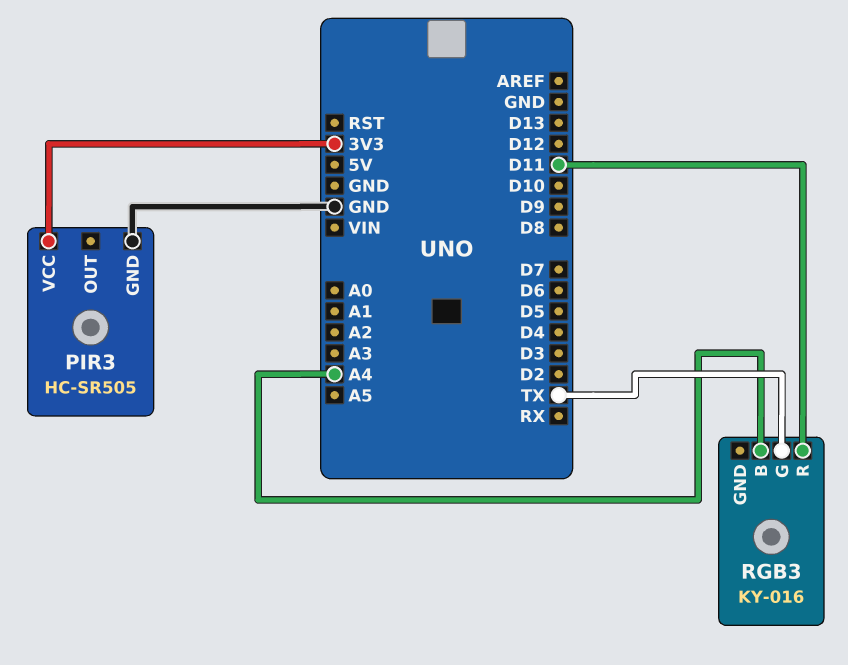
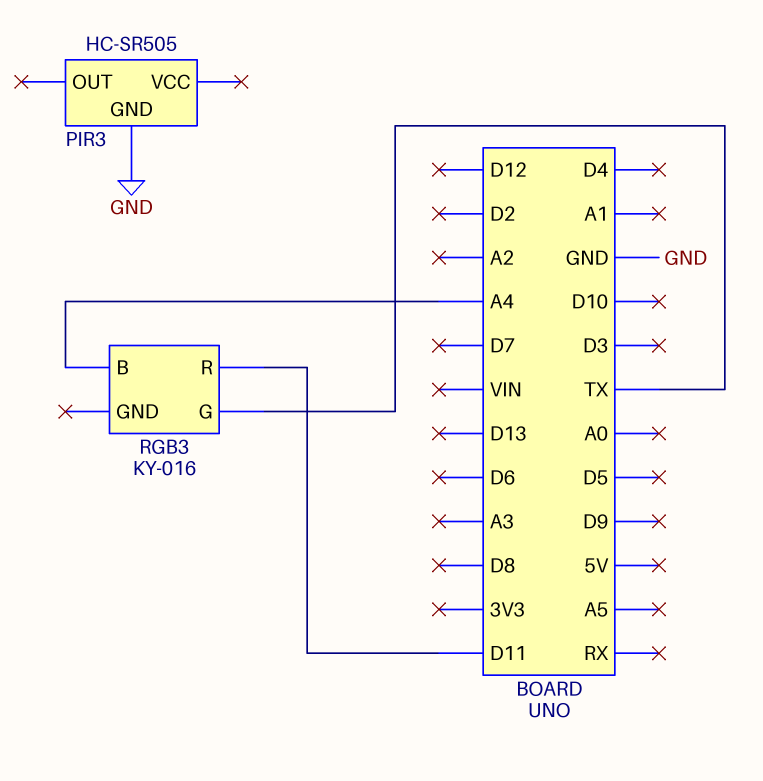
PIR3 pin VCC: 3V3 -> none

